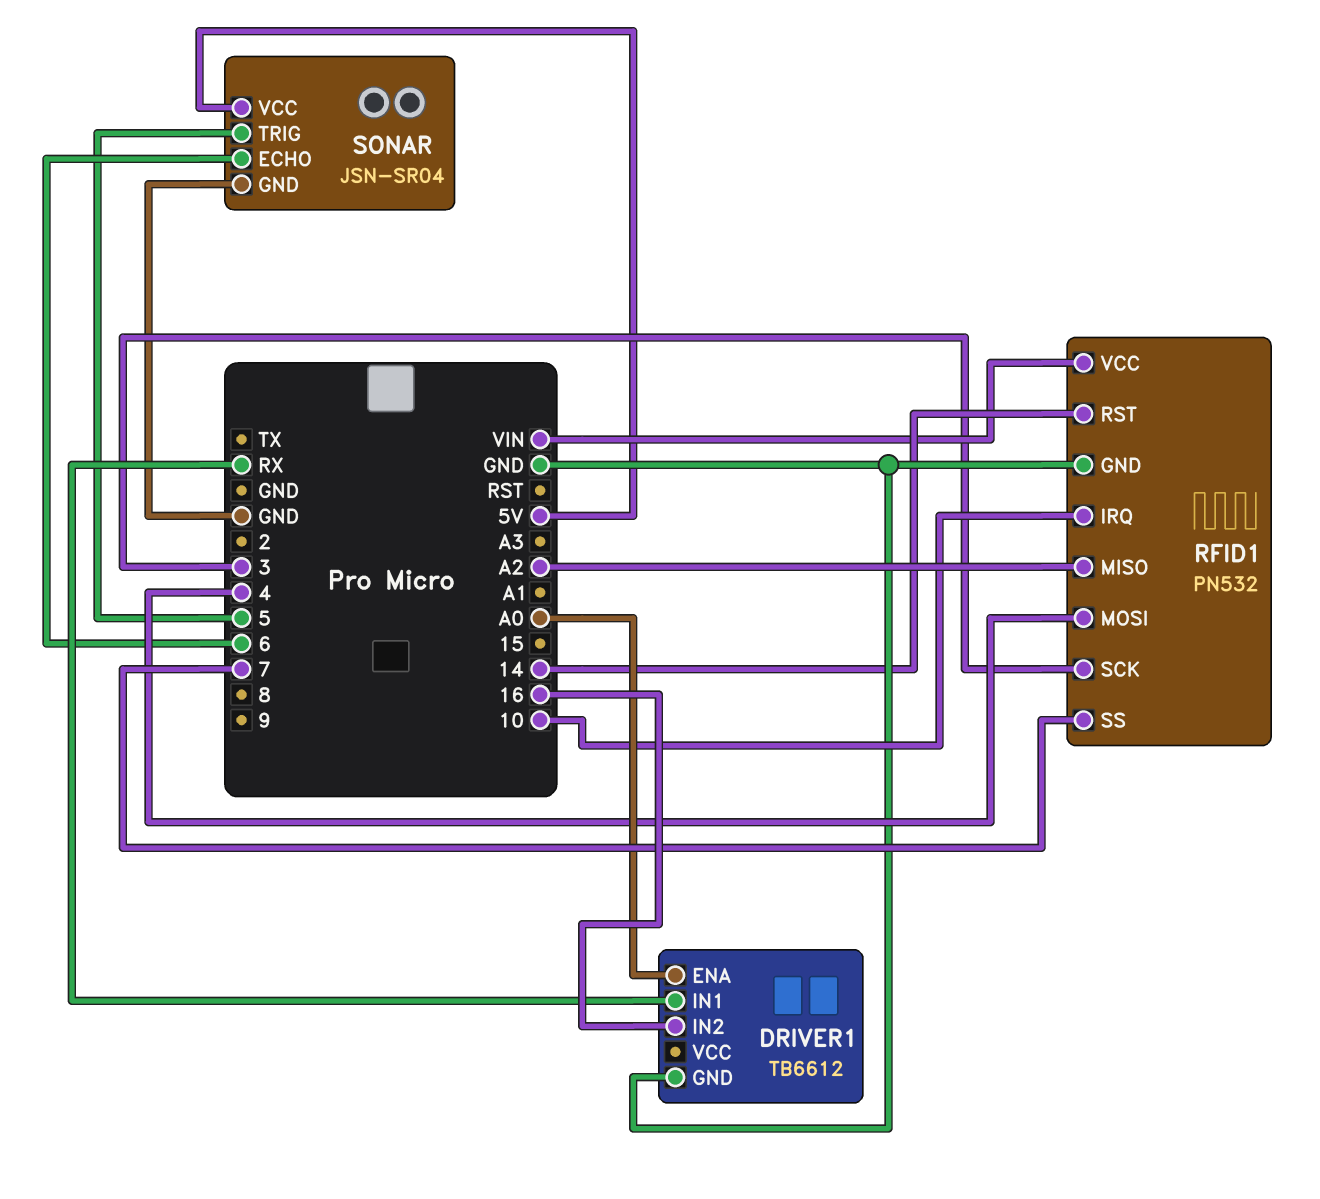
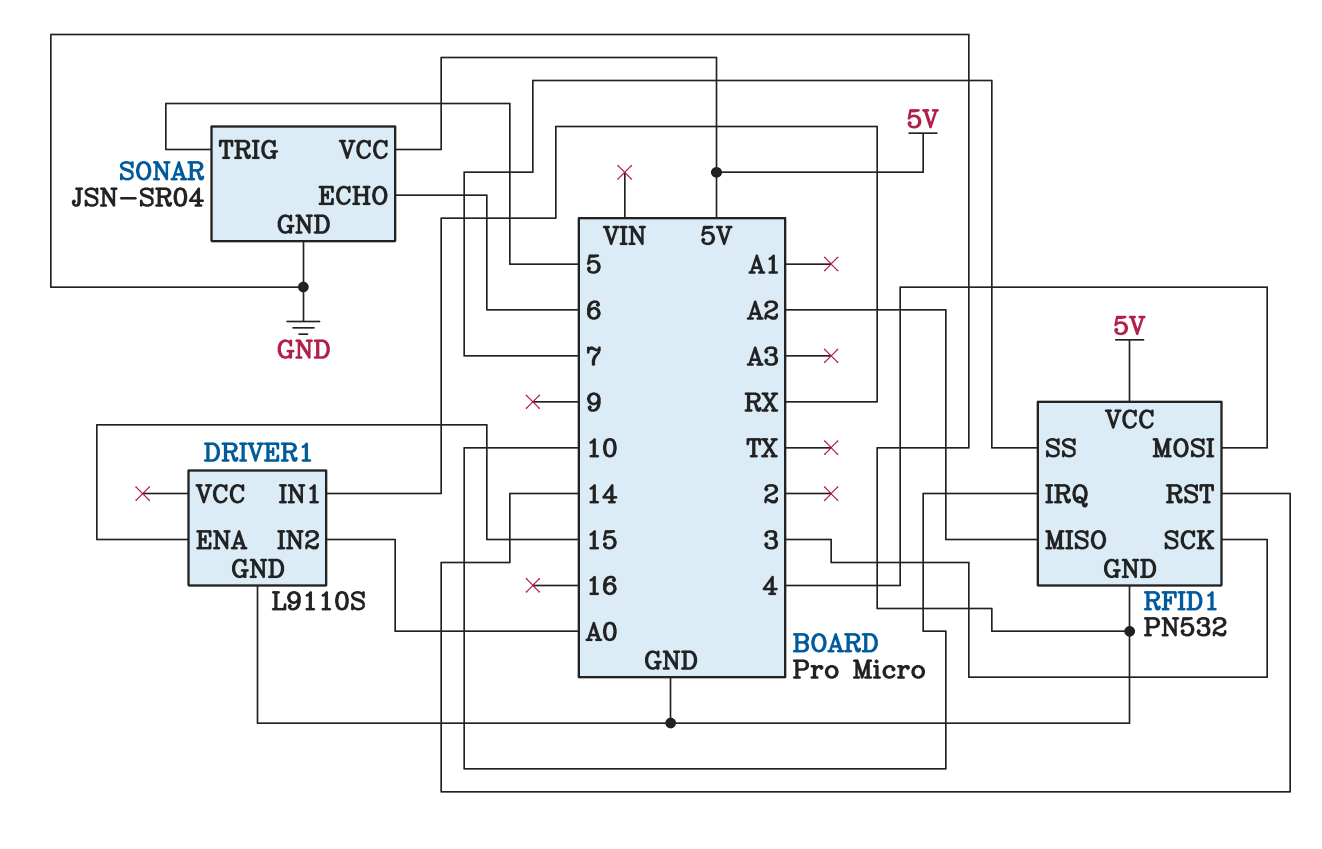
DRIVER1: TB6612 -> L9110S
DRIVER1 pin ENA: A0 -> 15
DRIVER1 pin IN2: 16 -> A0
RFID1 pin VCC: VIN -> 5V

